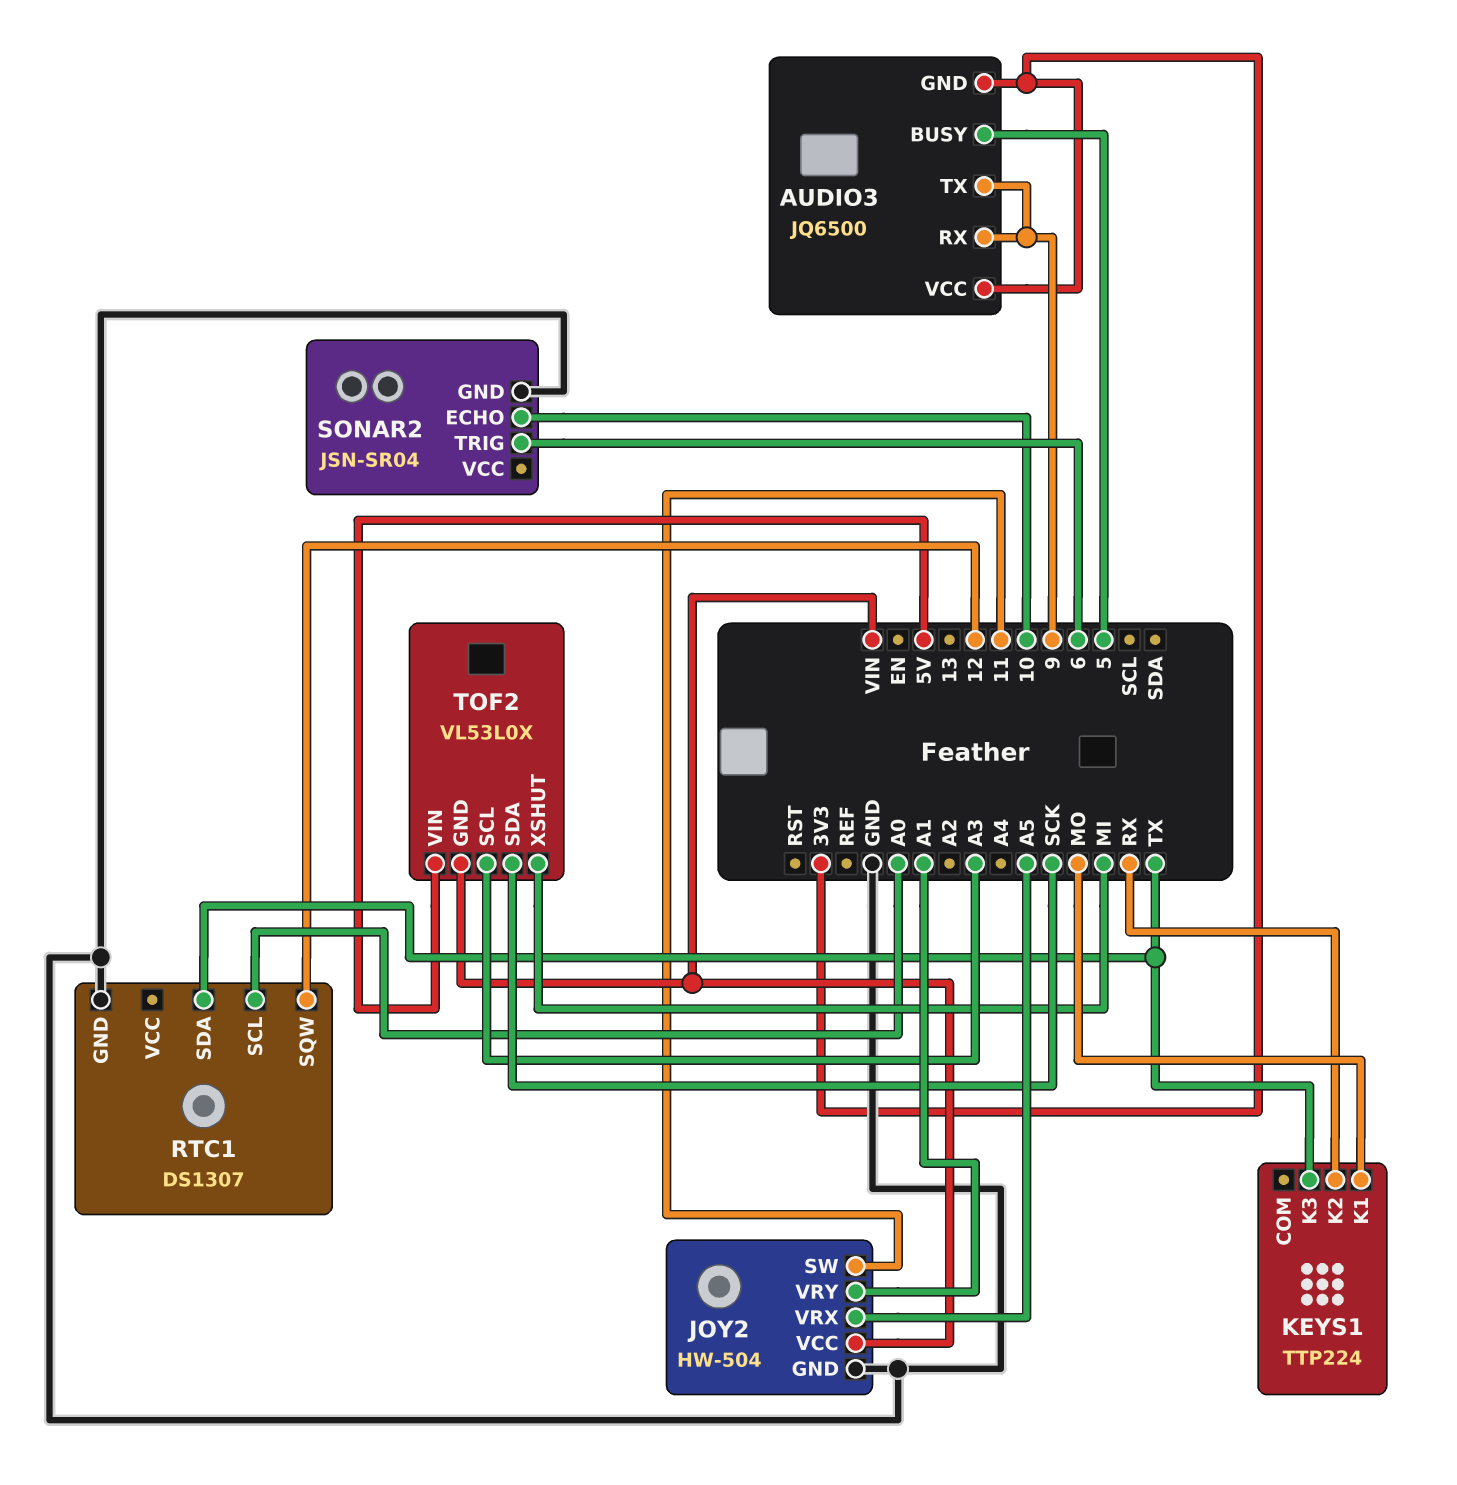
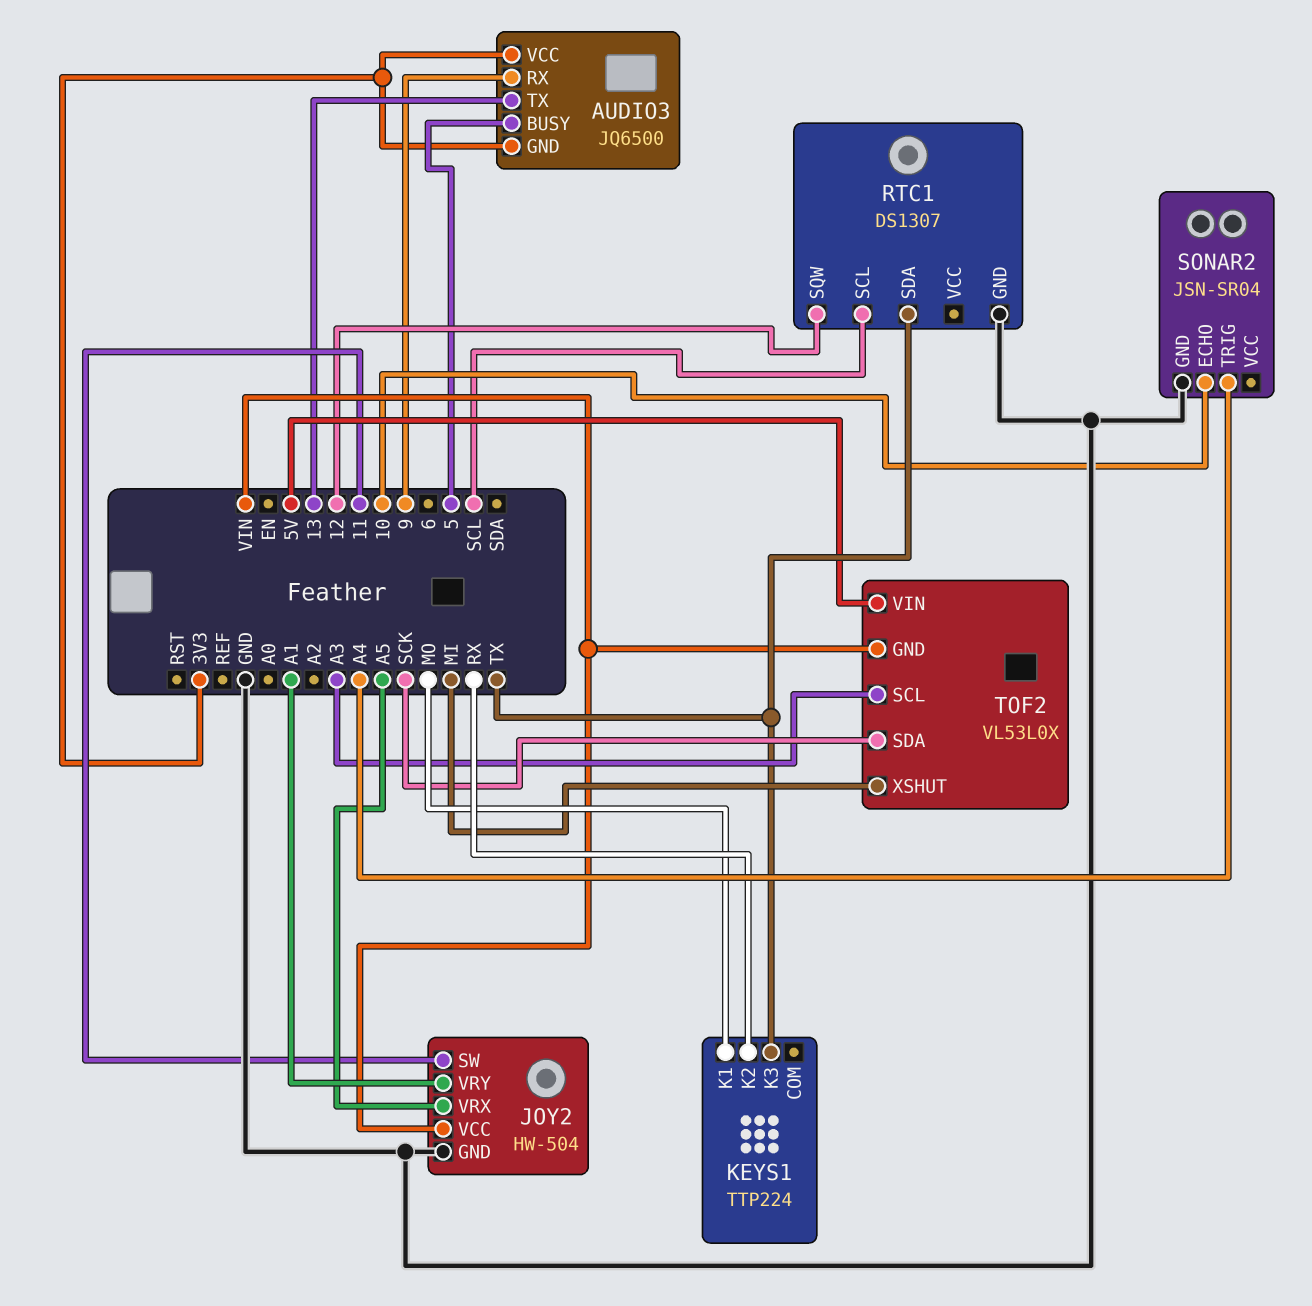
AUDIO3 pin TX: 9 -> 13
RTC1 pin SCL: A0 -> SCL
SONAR2 pin TRIG: 6 -> A4

